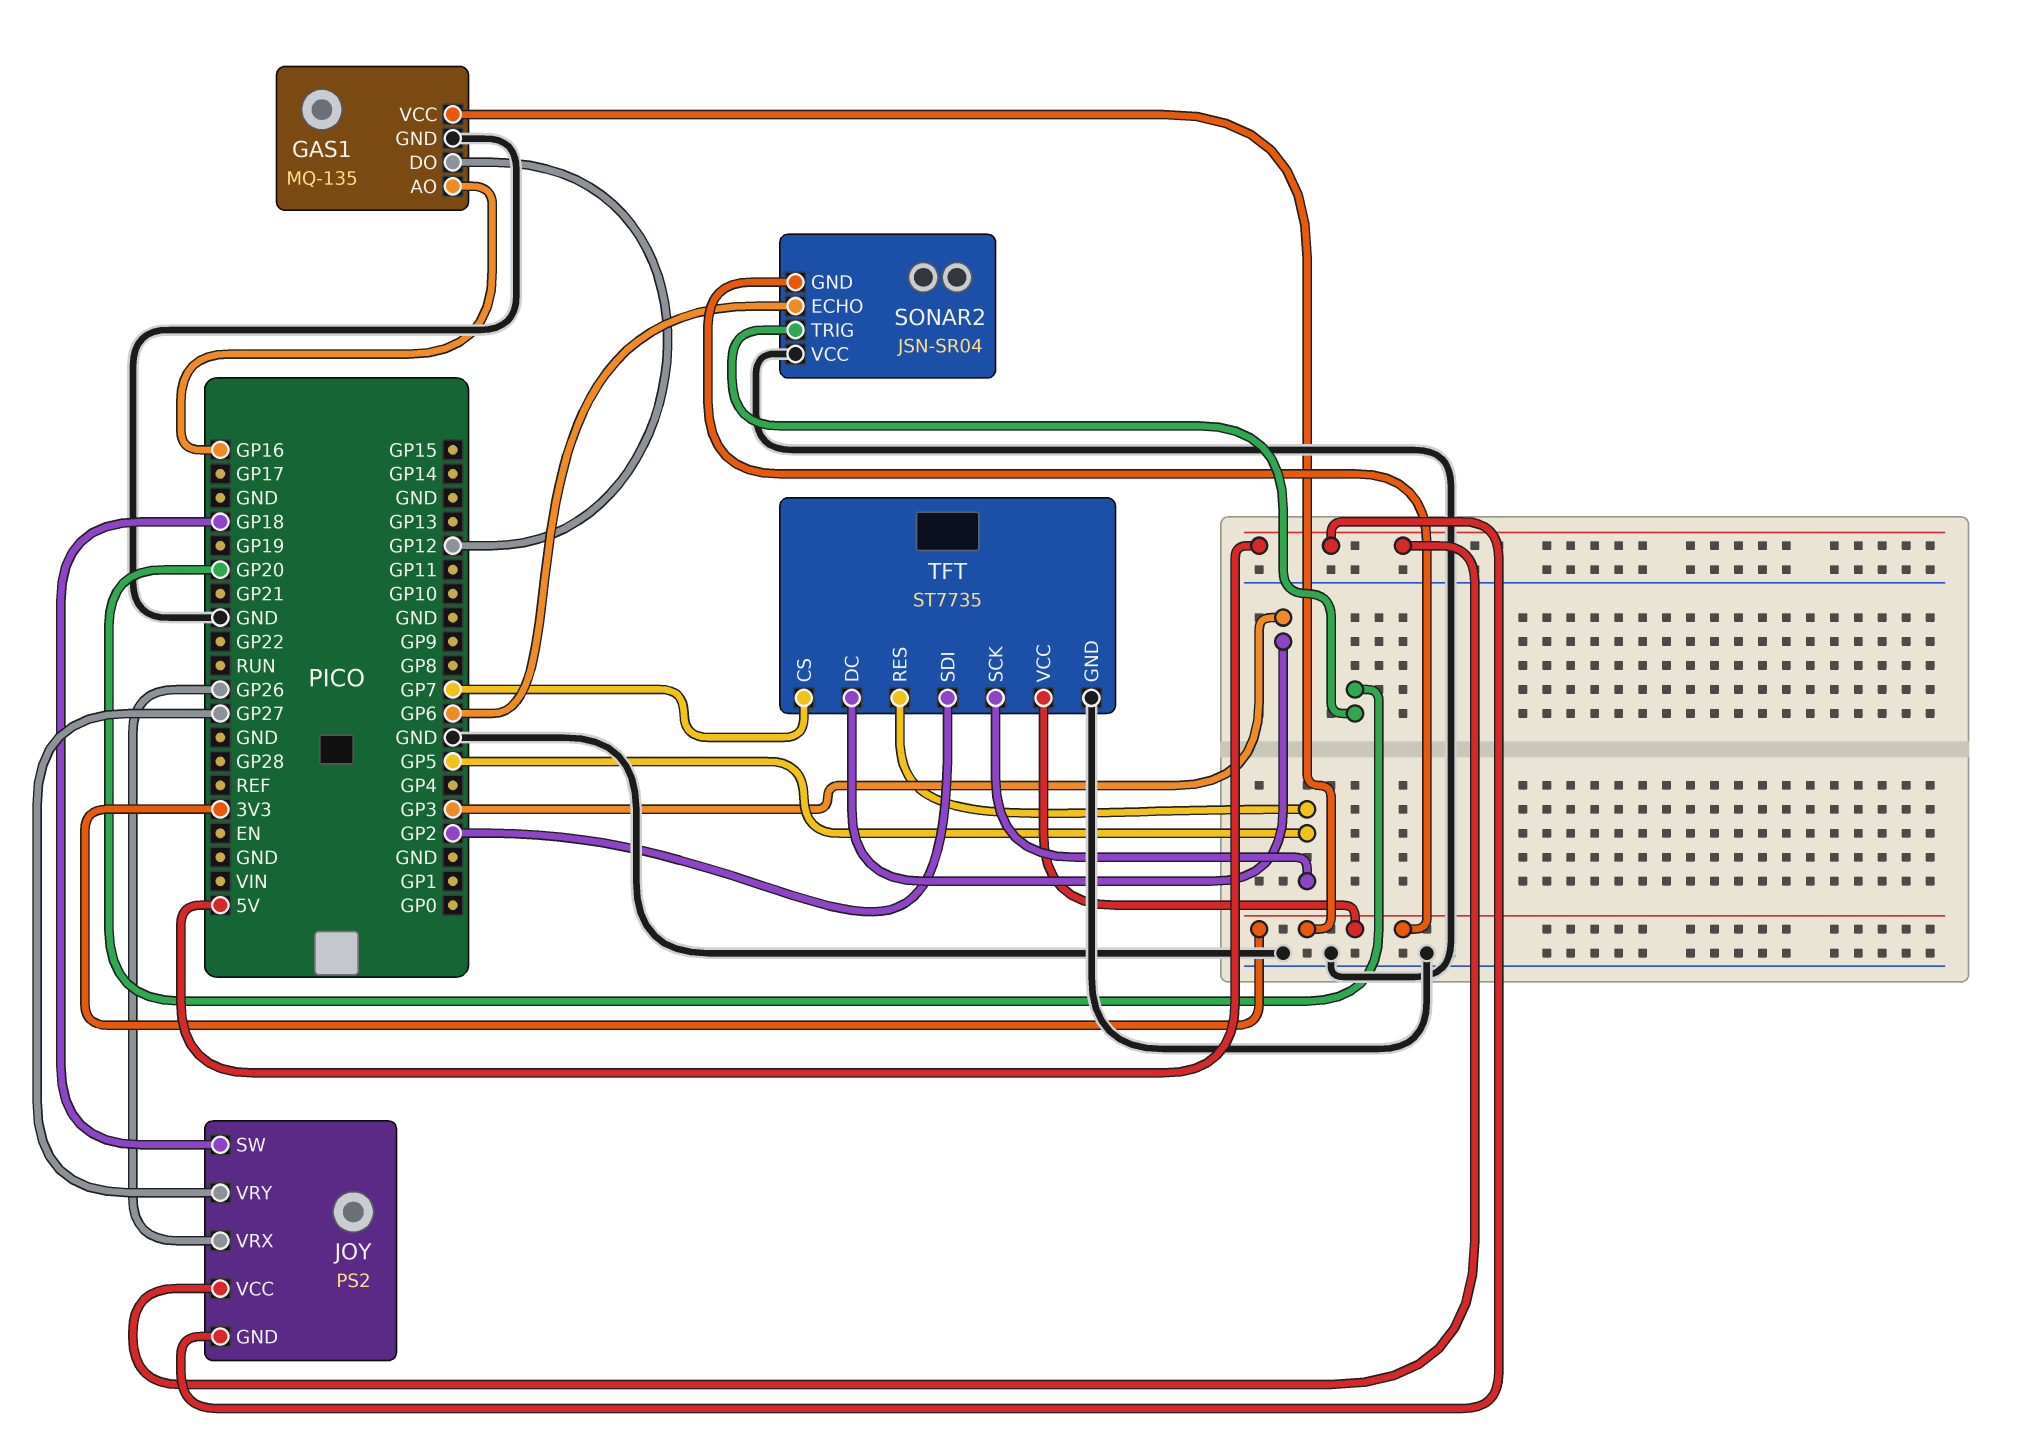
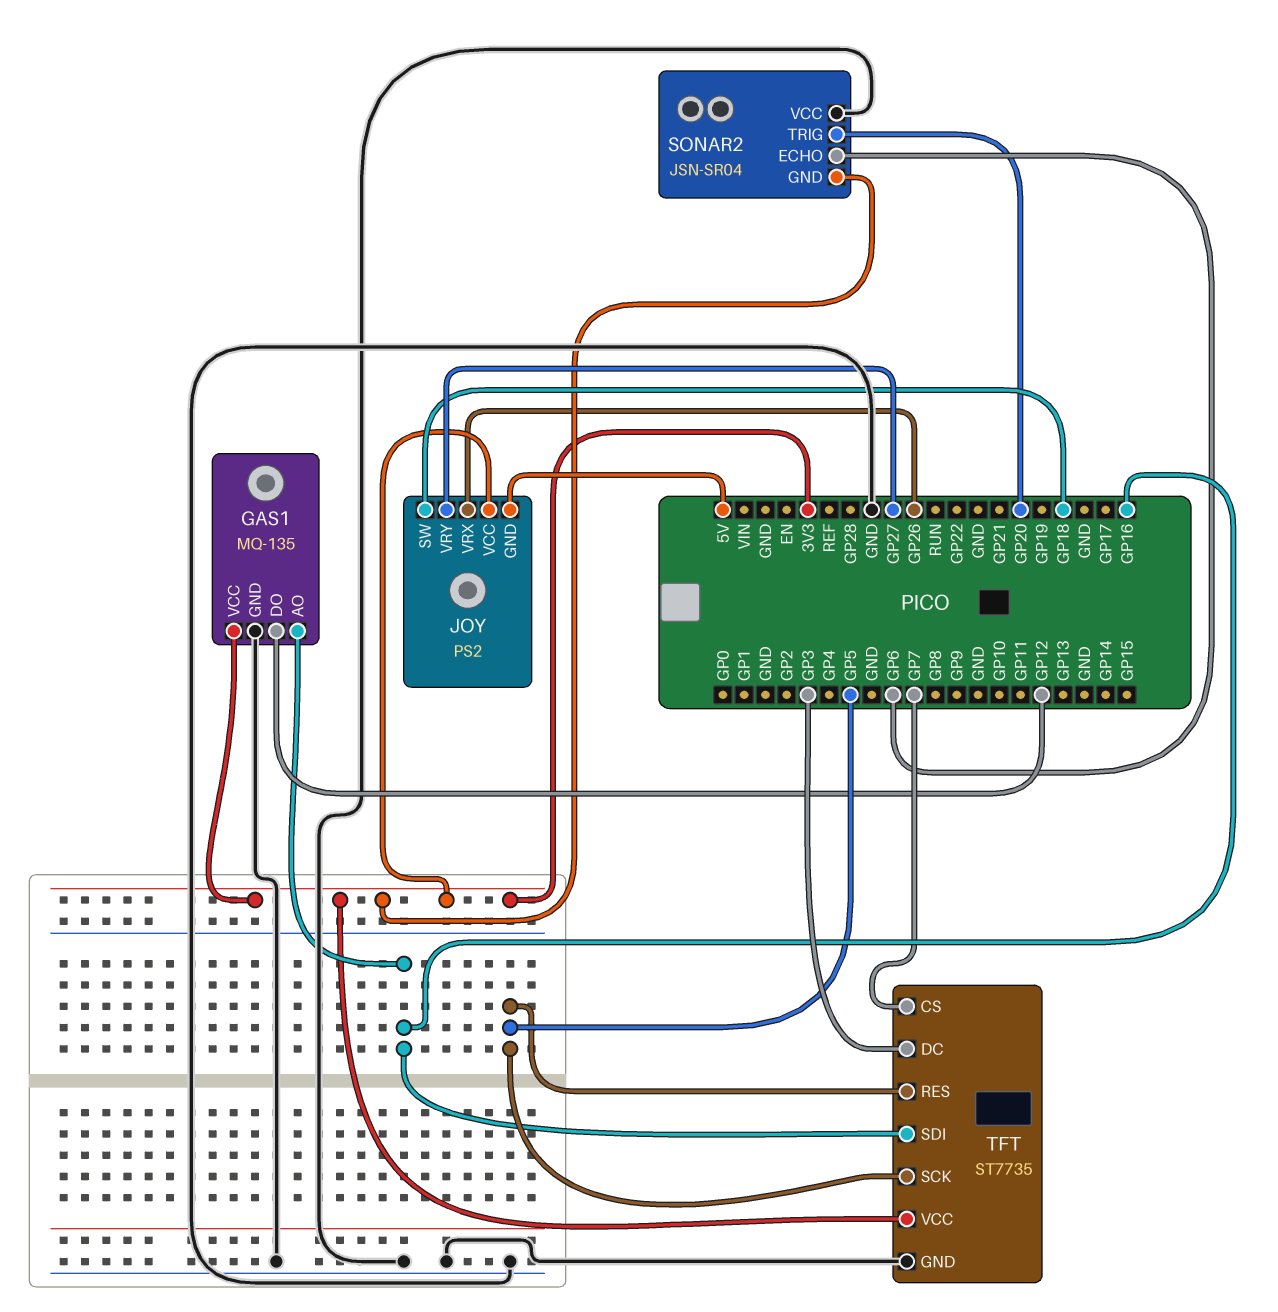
JOY pin VCC: 5V -> 3V3
TFT pin SDI: GP2 -> GP16

